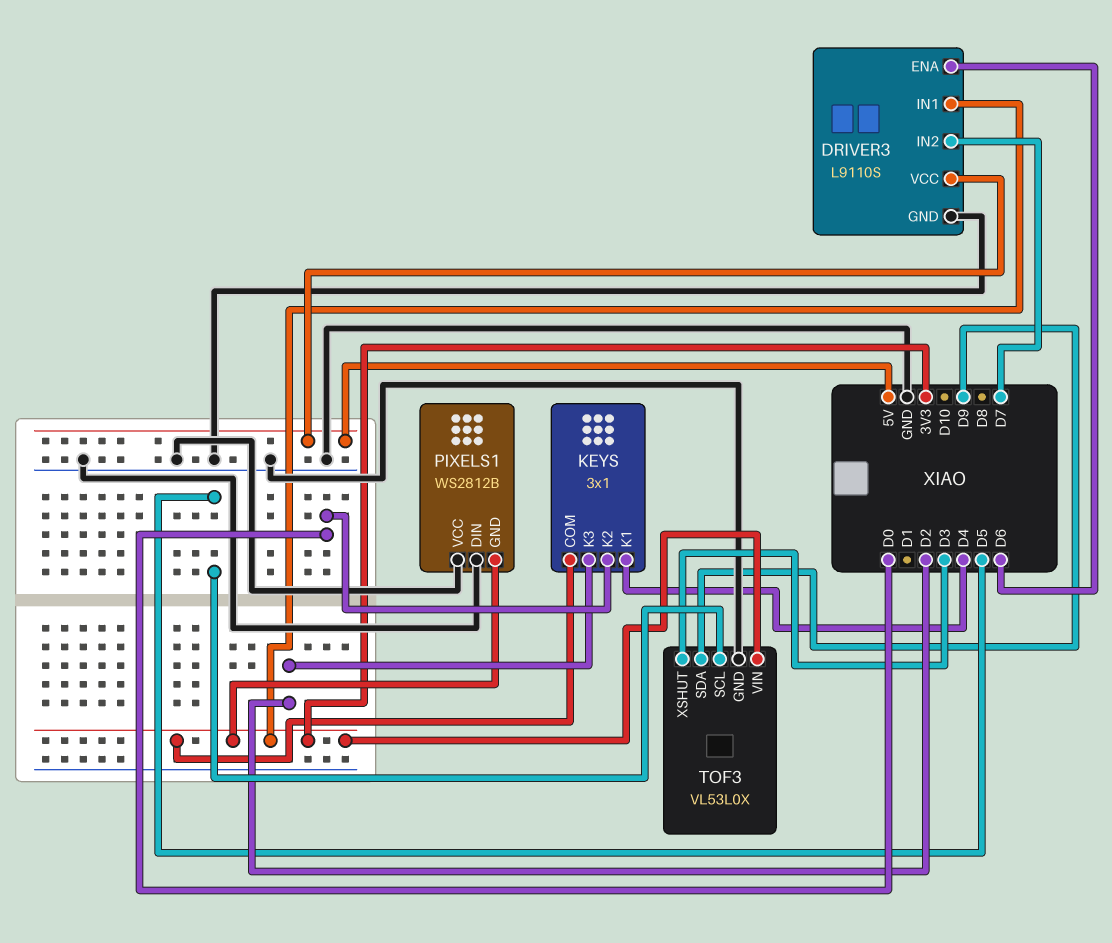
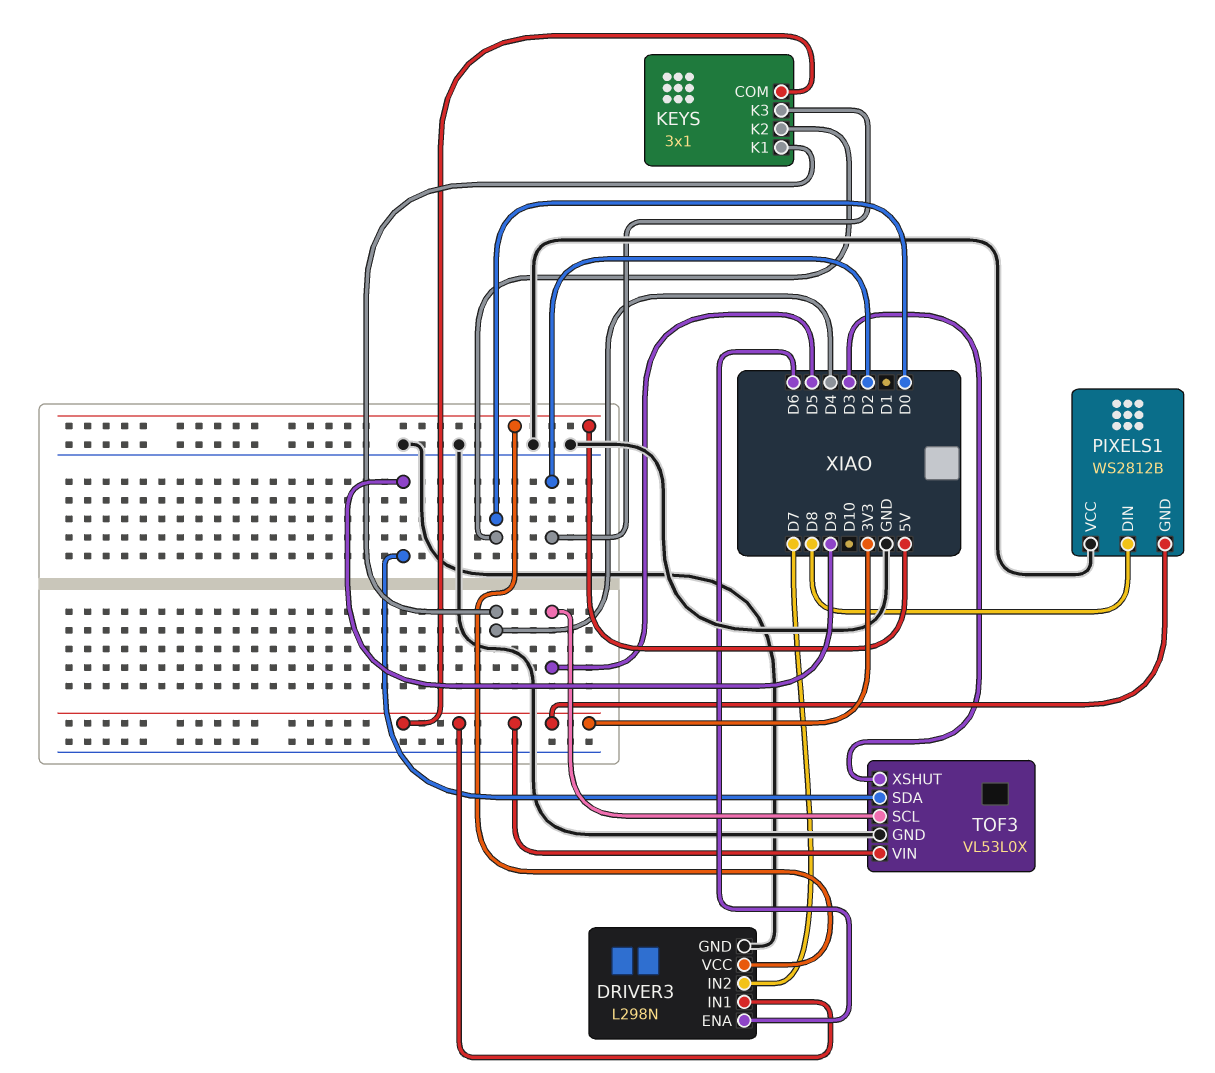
DRIVER3: L9110S -> L298N
PIXELS1 pin DIN: GND -> D8

